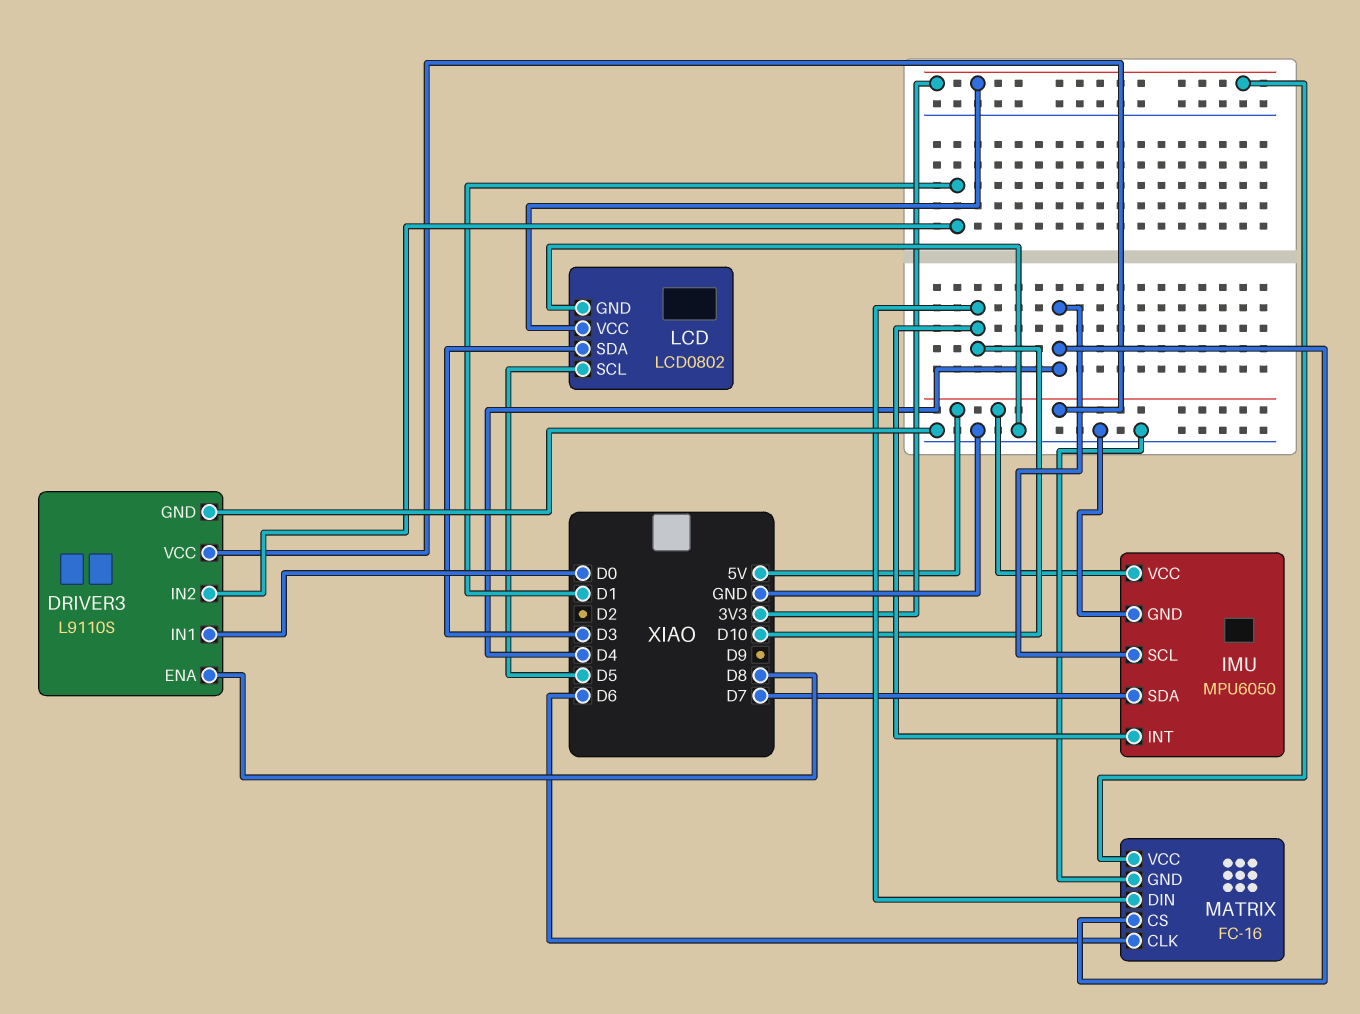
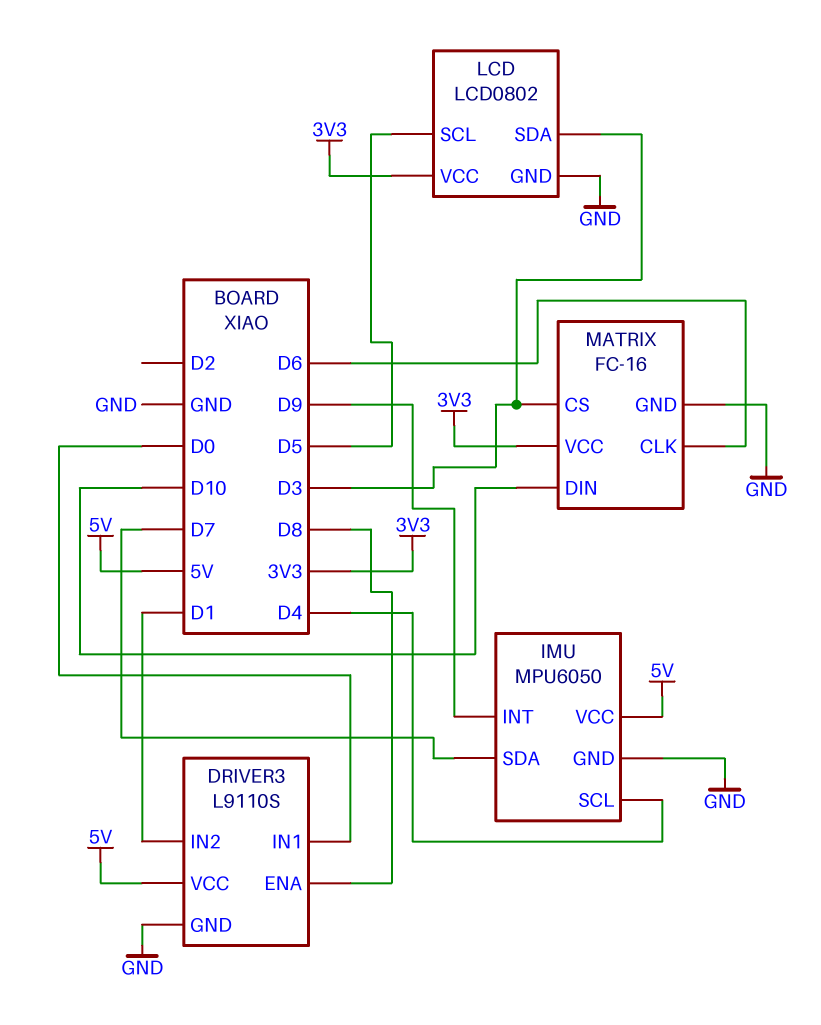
IMU pin INT: D10 -> D9
MATRIX pin CS: D4 -> D3

